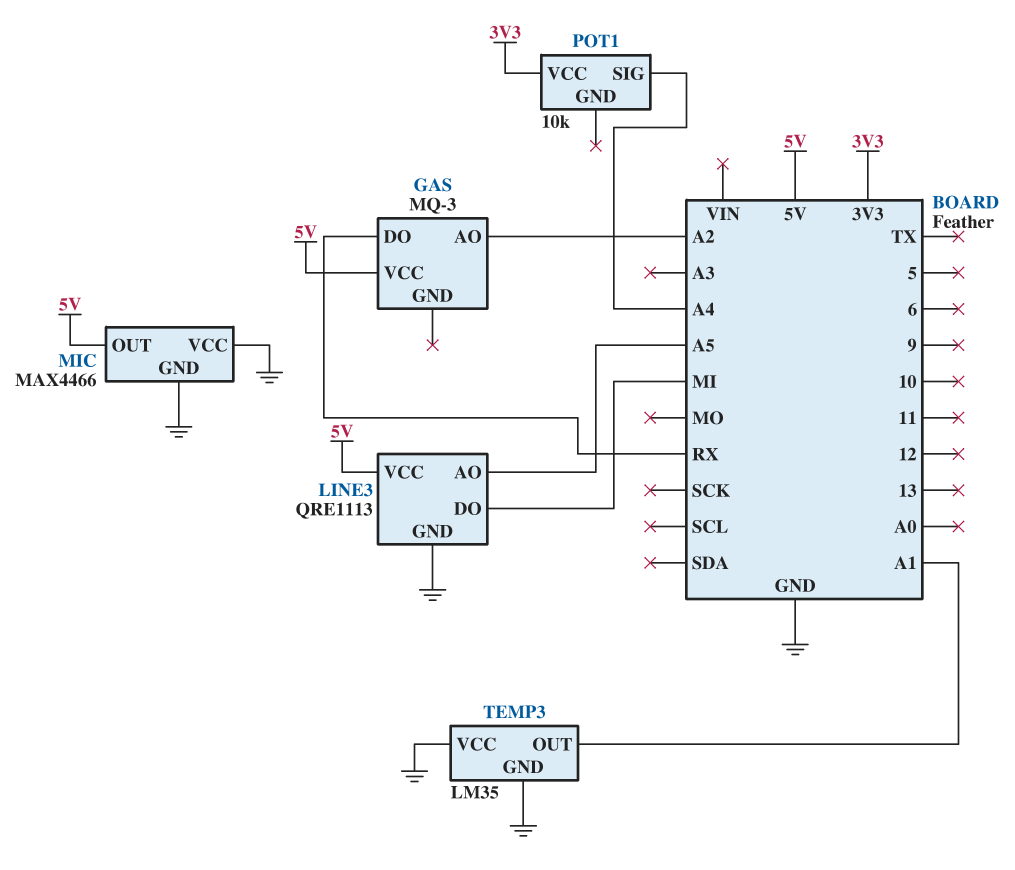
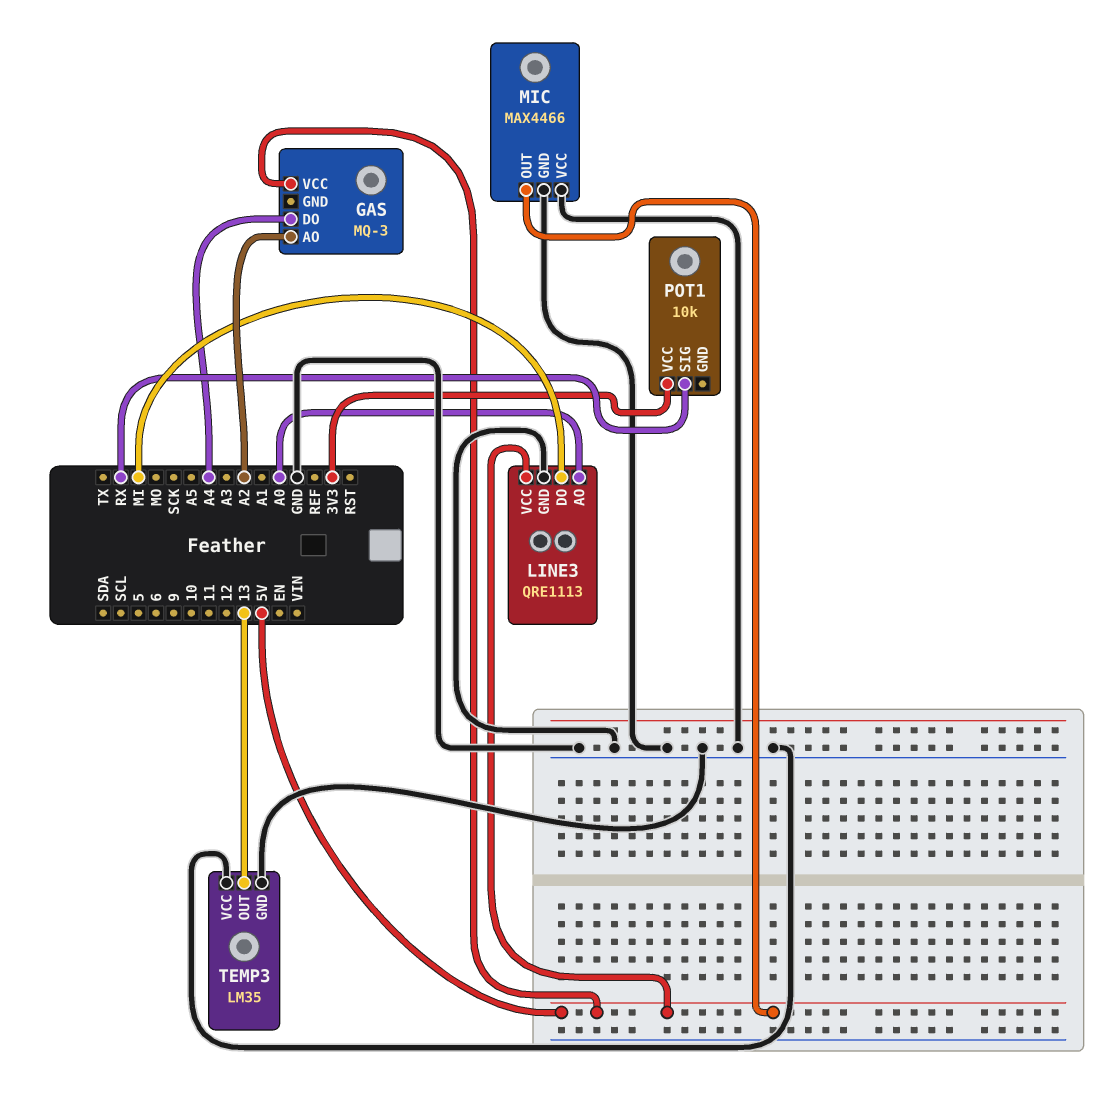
GAS pin DO: RX -> A4
LINE3 pin AO: A5 -> A0
POT1 pin SIG: A4 -> RX
TEMP3 pin OUT: A1 -> 13

